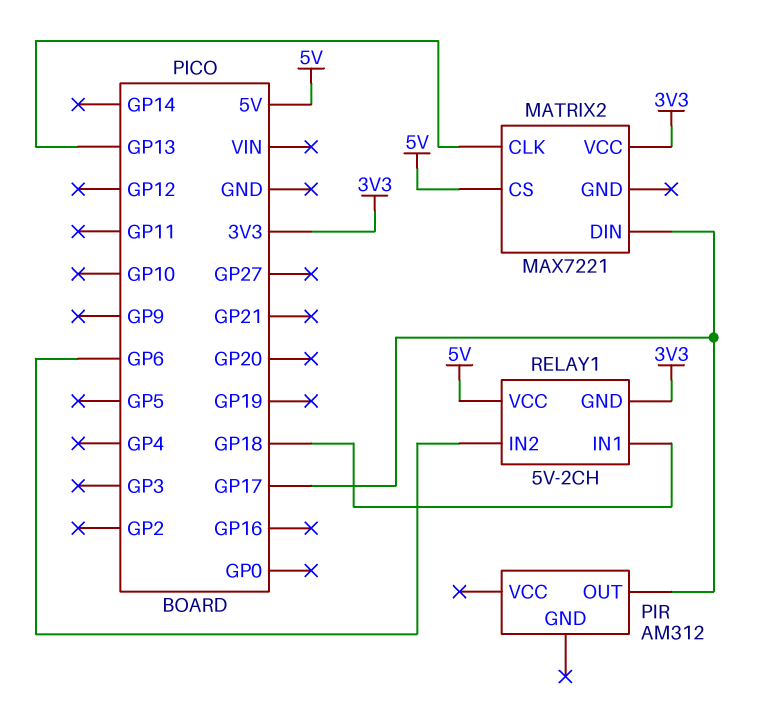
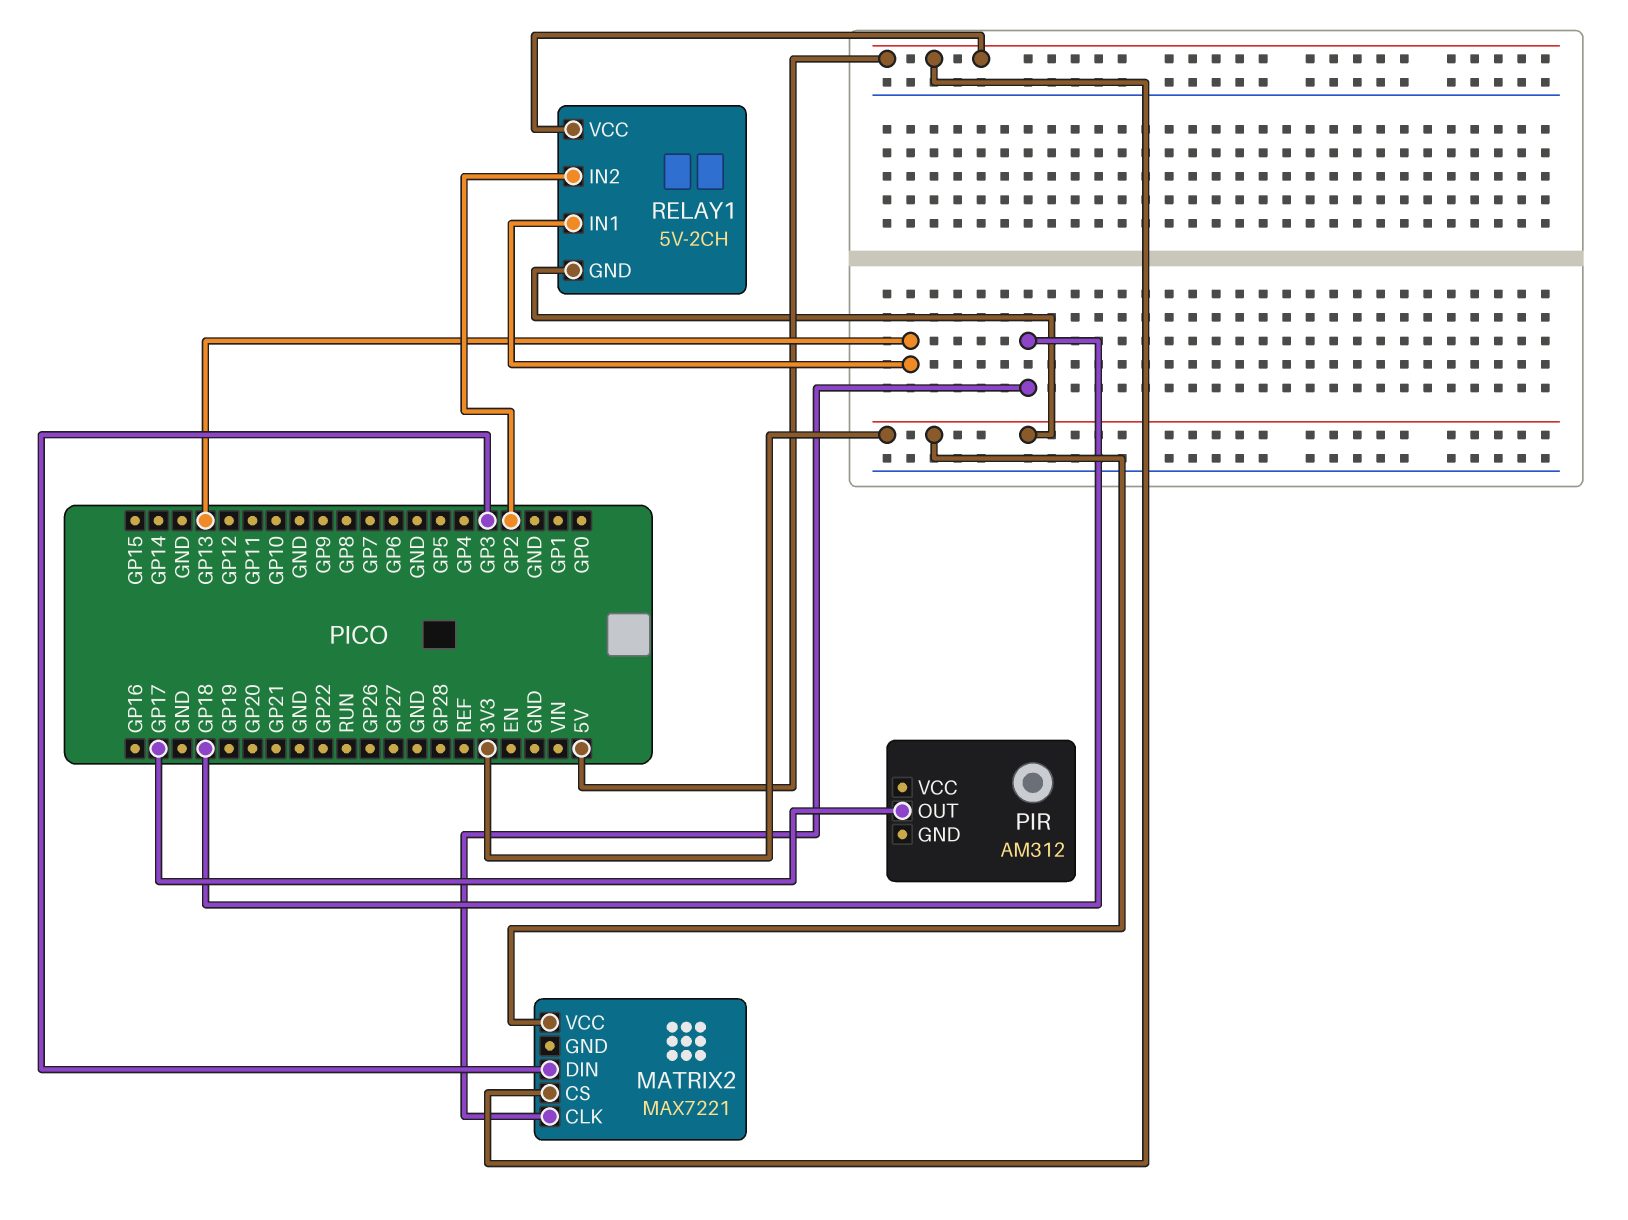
MATRIX2 pin CLK: GP13 -> GP18
MATRIX2 pin DIN: GP17 -> GP3
RELAY1 pin IN1: GP18 -> GP13
RELAY1 pin IN2: GP6 -> GP2

